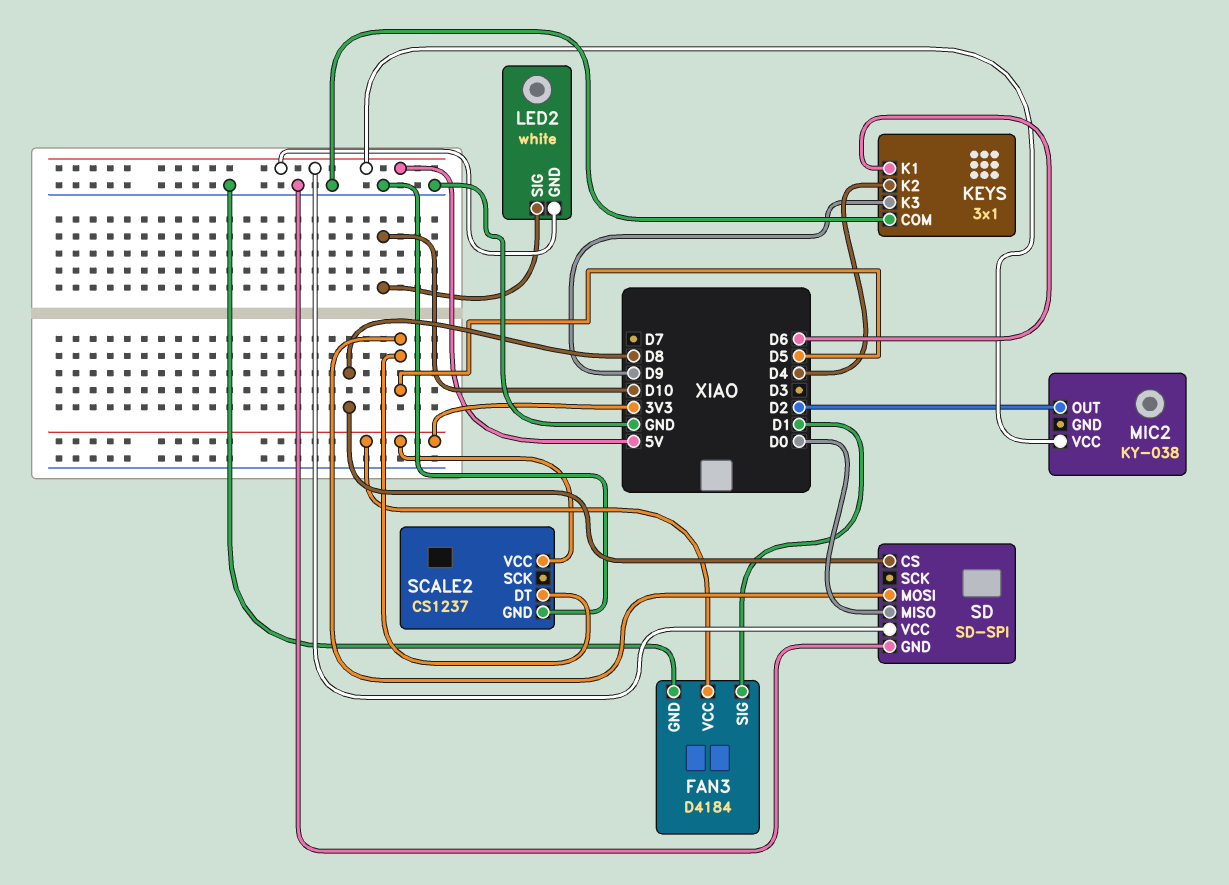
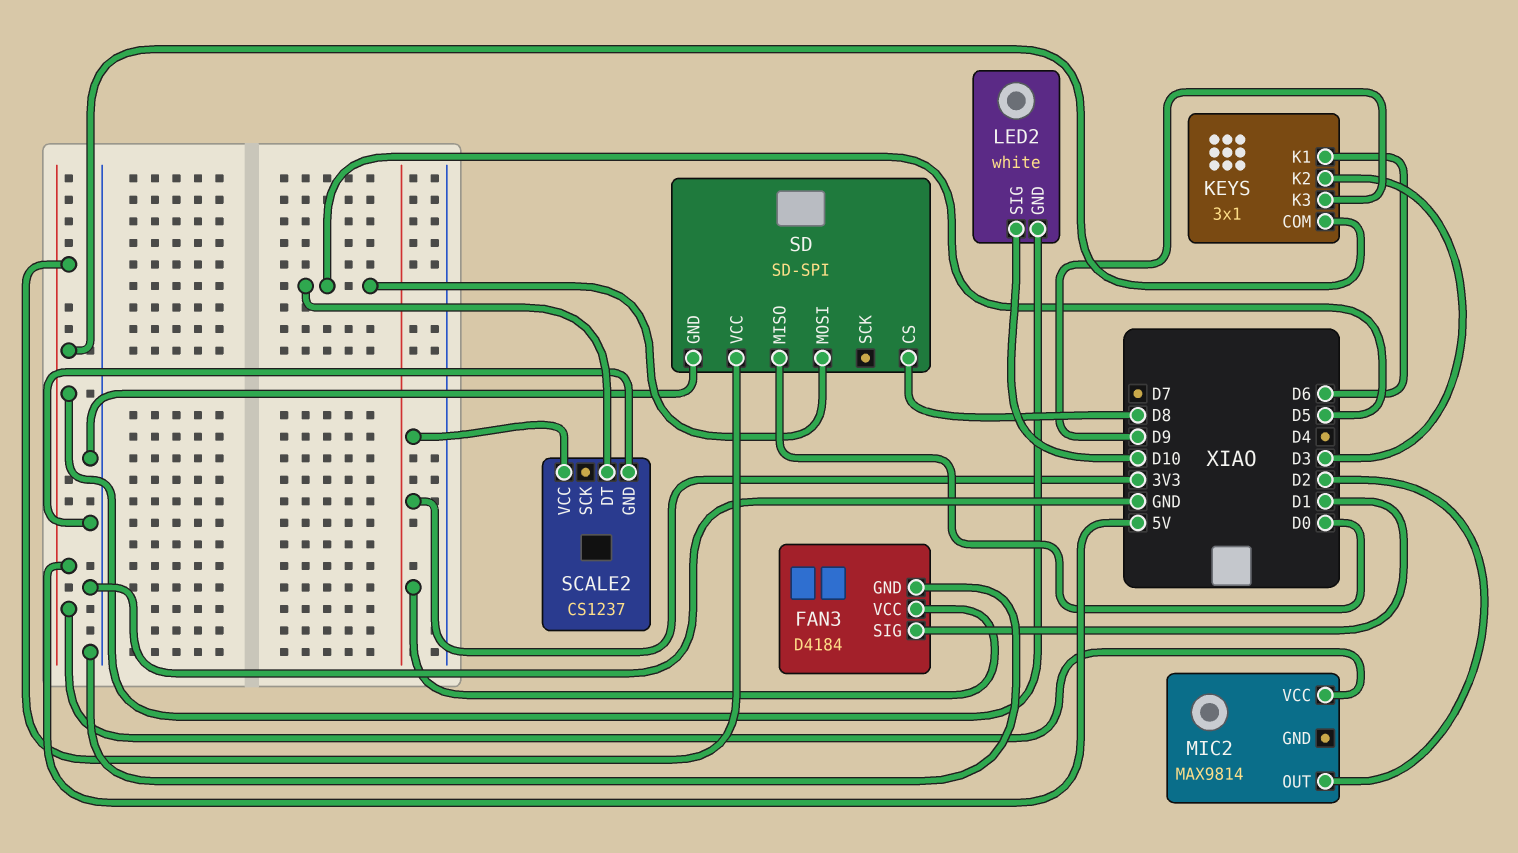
KEYS pin COM: GND -> 5V
KEYS pin K2: D4 -> D3
MIC2: KY-038 -> MAX9814

